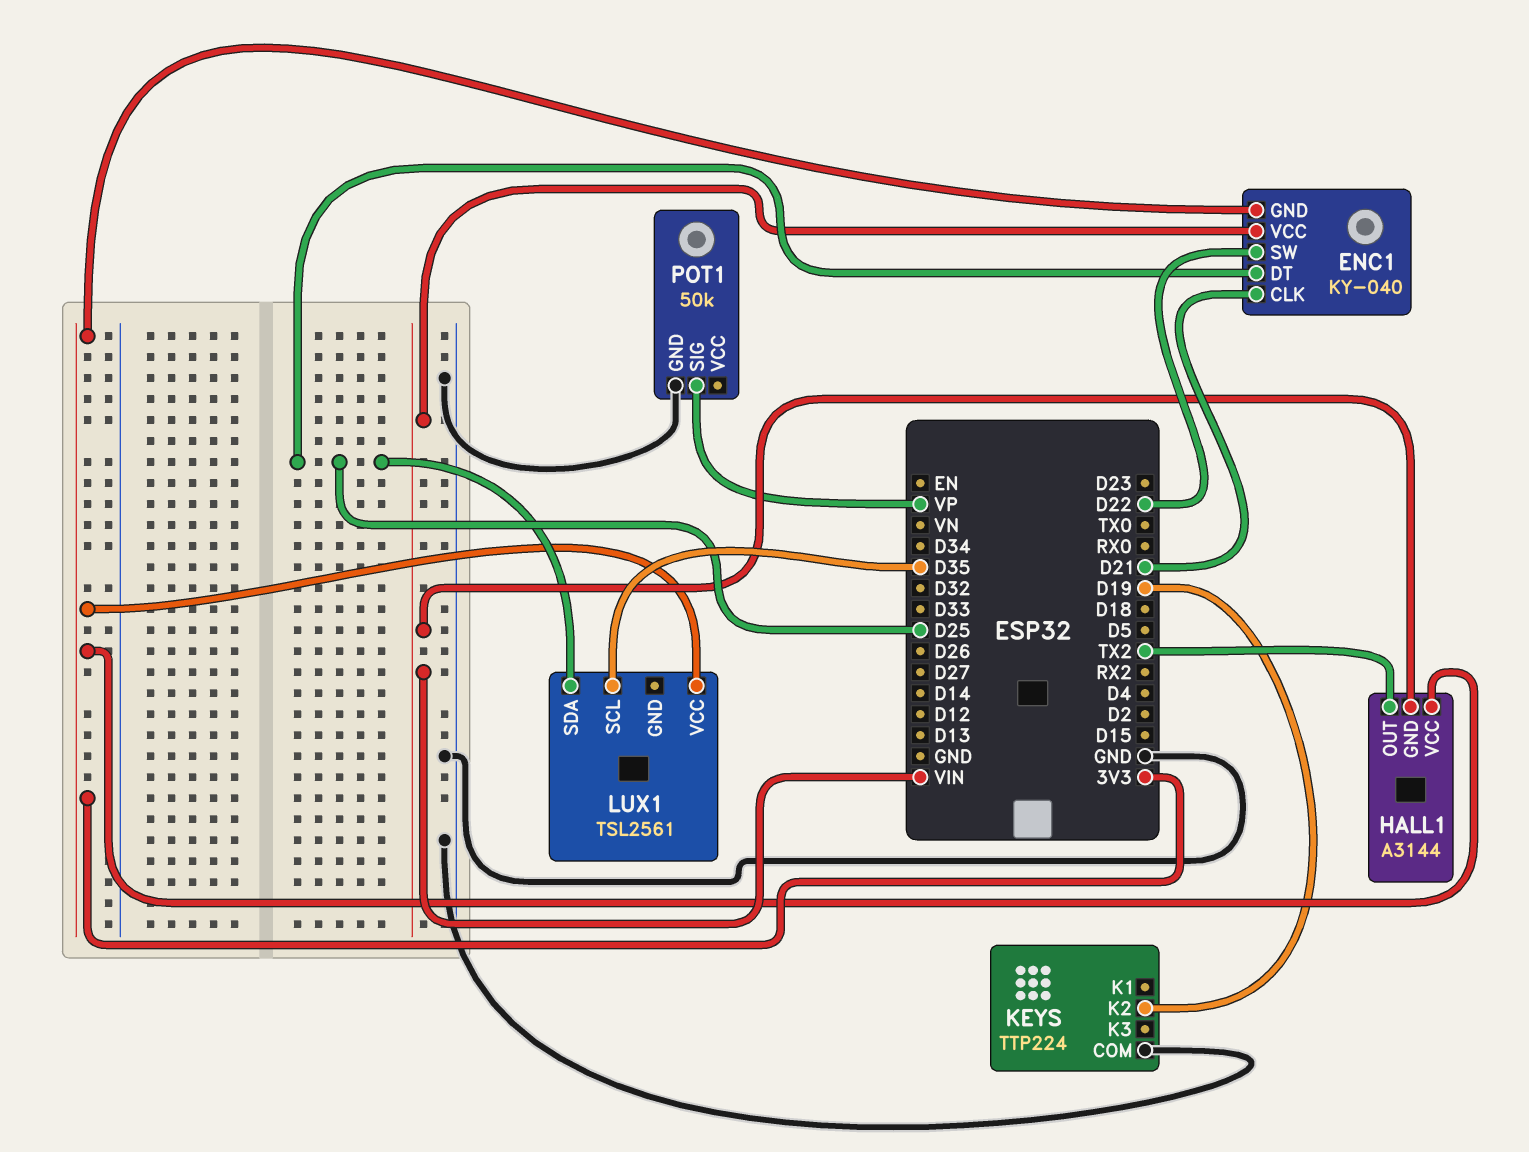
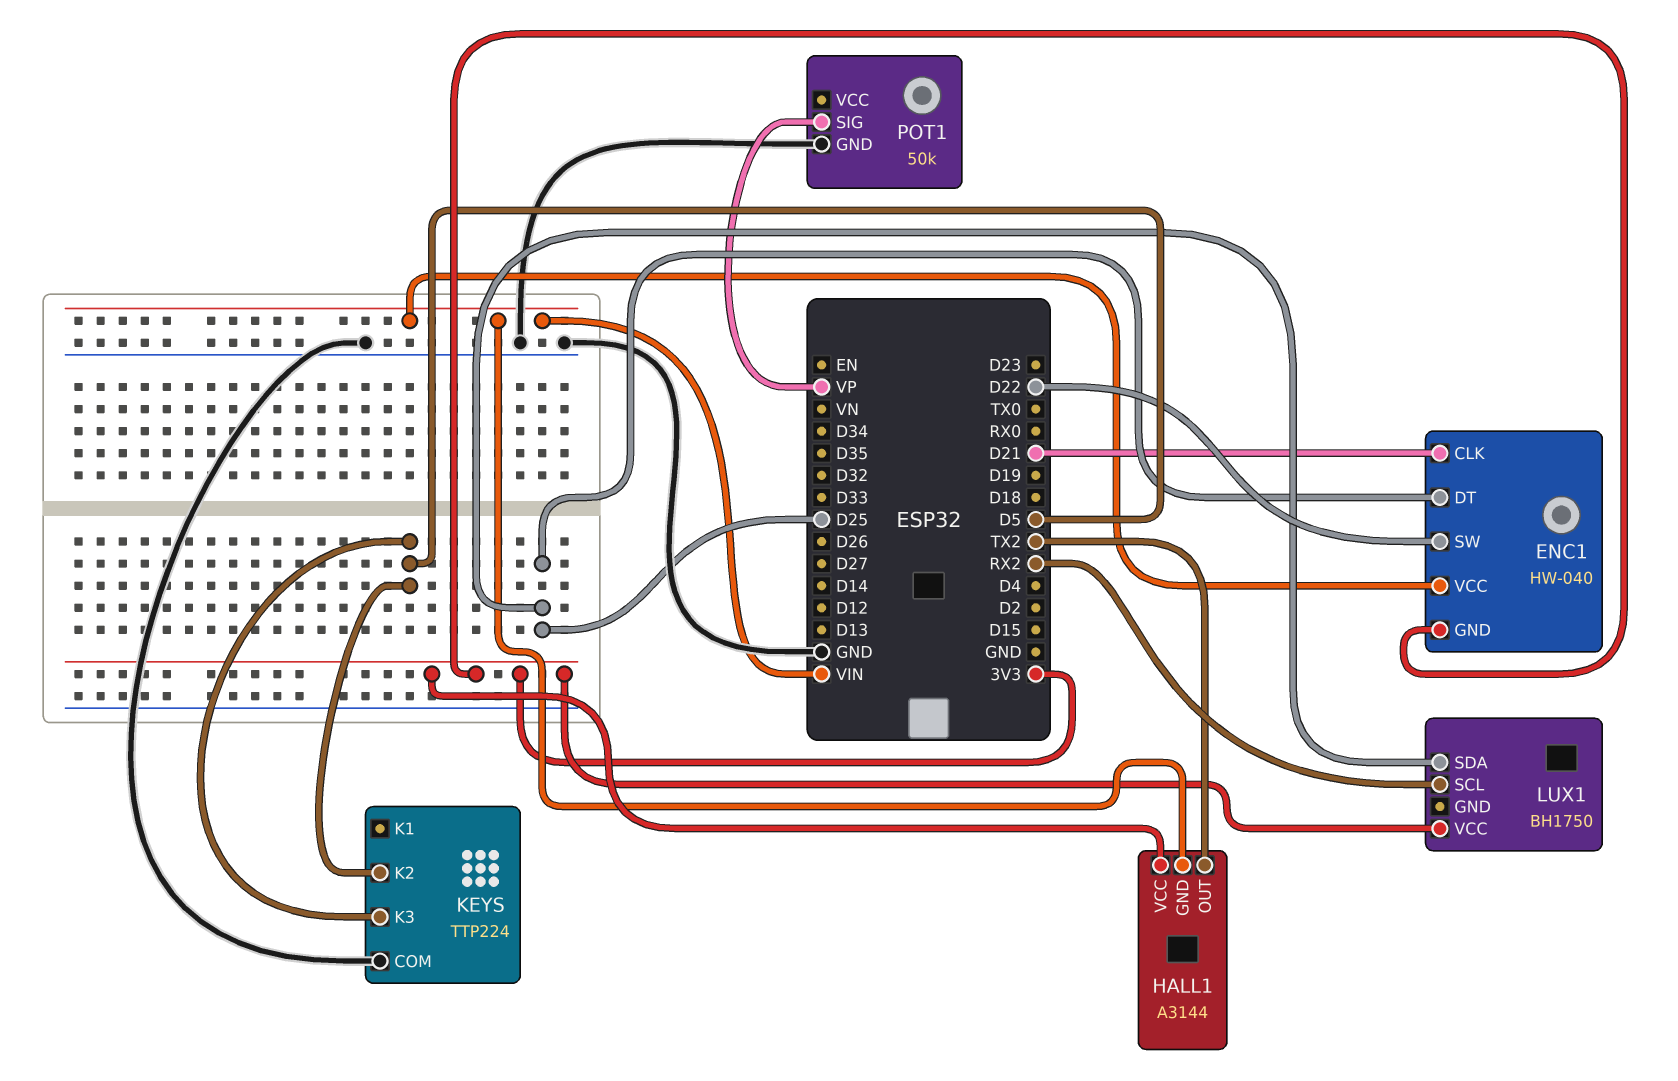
ENC1: KY-040 -> HW-040
KEYS pin K2: D19 -> D5
KEYS pin K3: none -> D5
LUX1: TSL2561 -> BH1750
LUX1 pin SCL: D35 -> RX2

